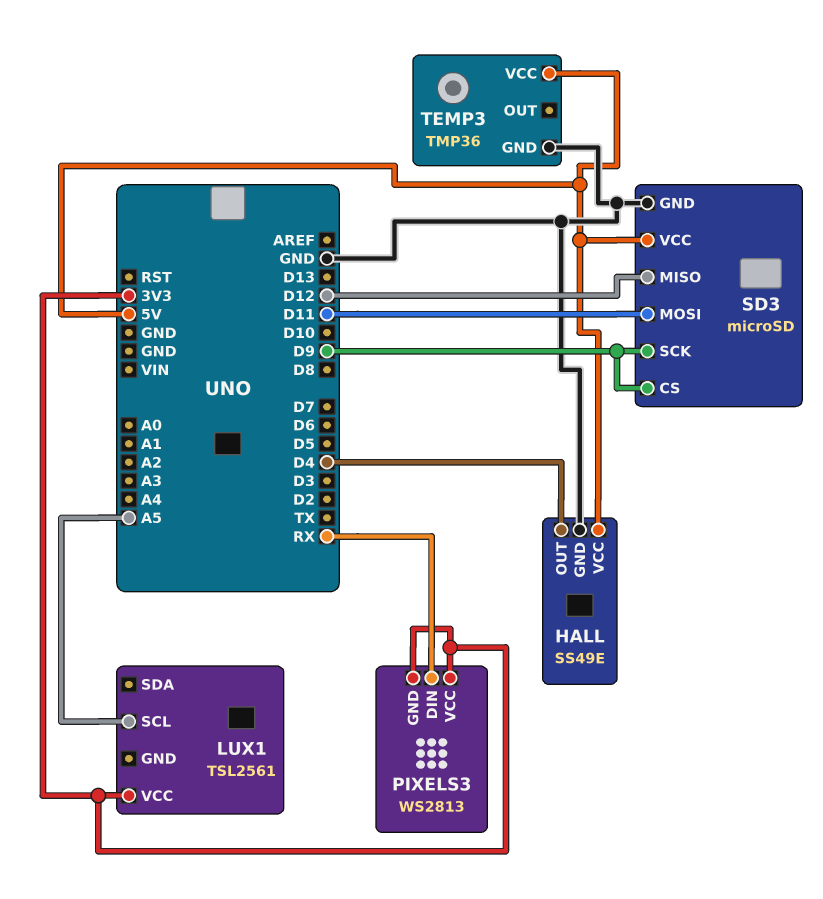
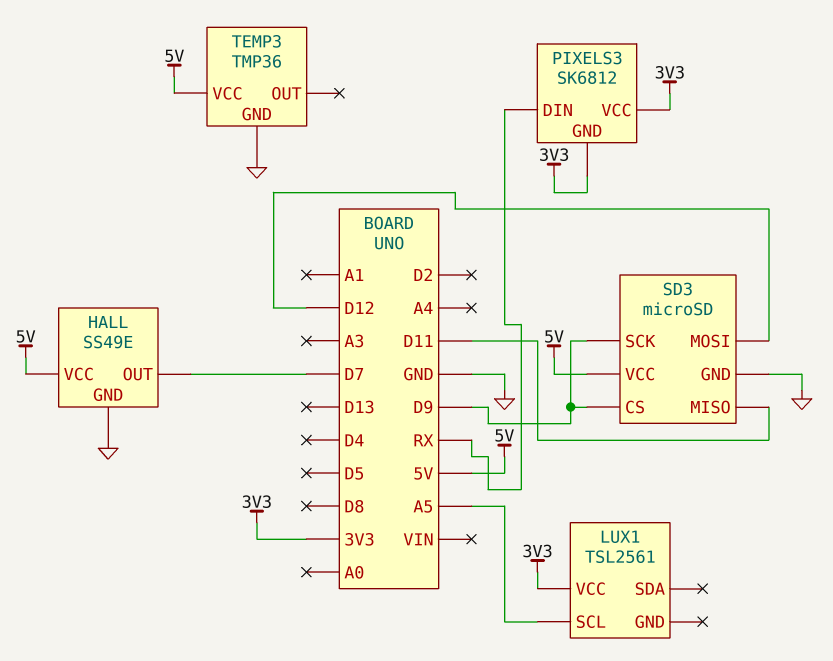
HALL pin OUT: D4 -> D7
PIXELS3: WS2813 -> SK6812
SD3 pin MISO: D12 -> D11
SD3 pin MOSI: D11 -> D12

